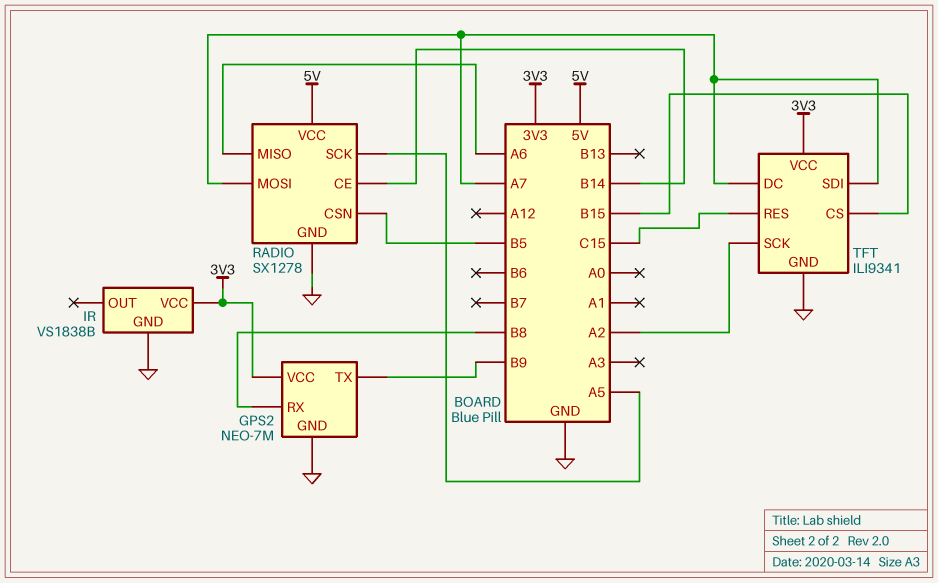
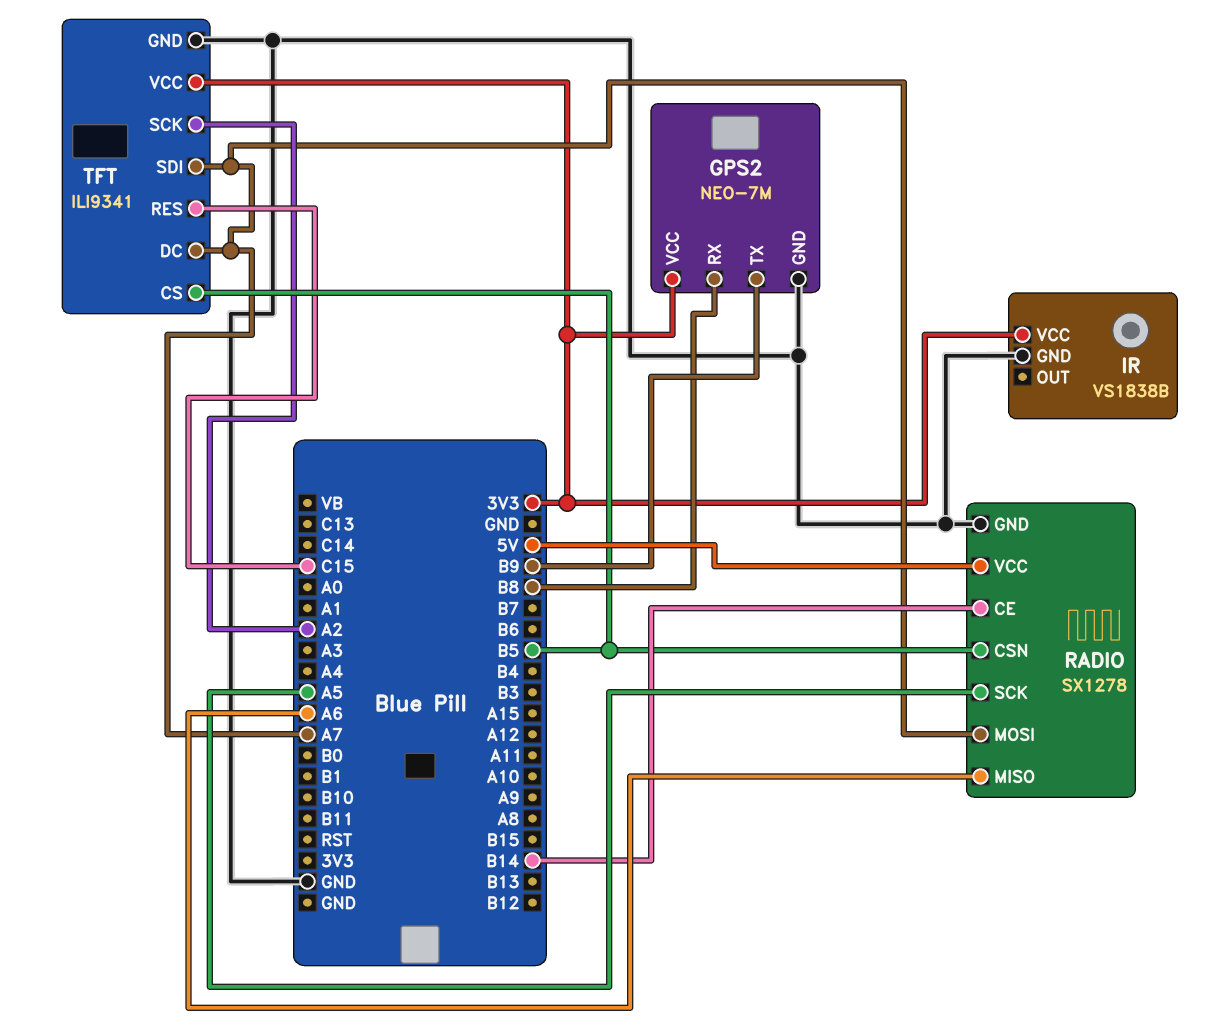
TFT pin CS: B15 -> B5

